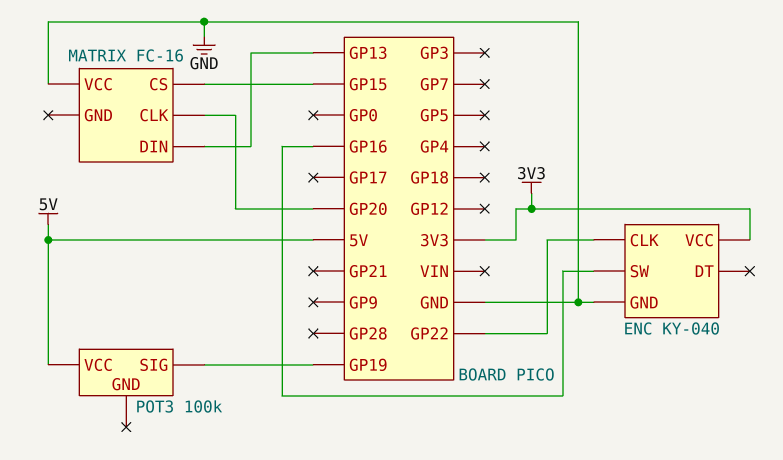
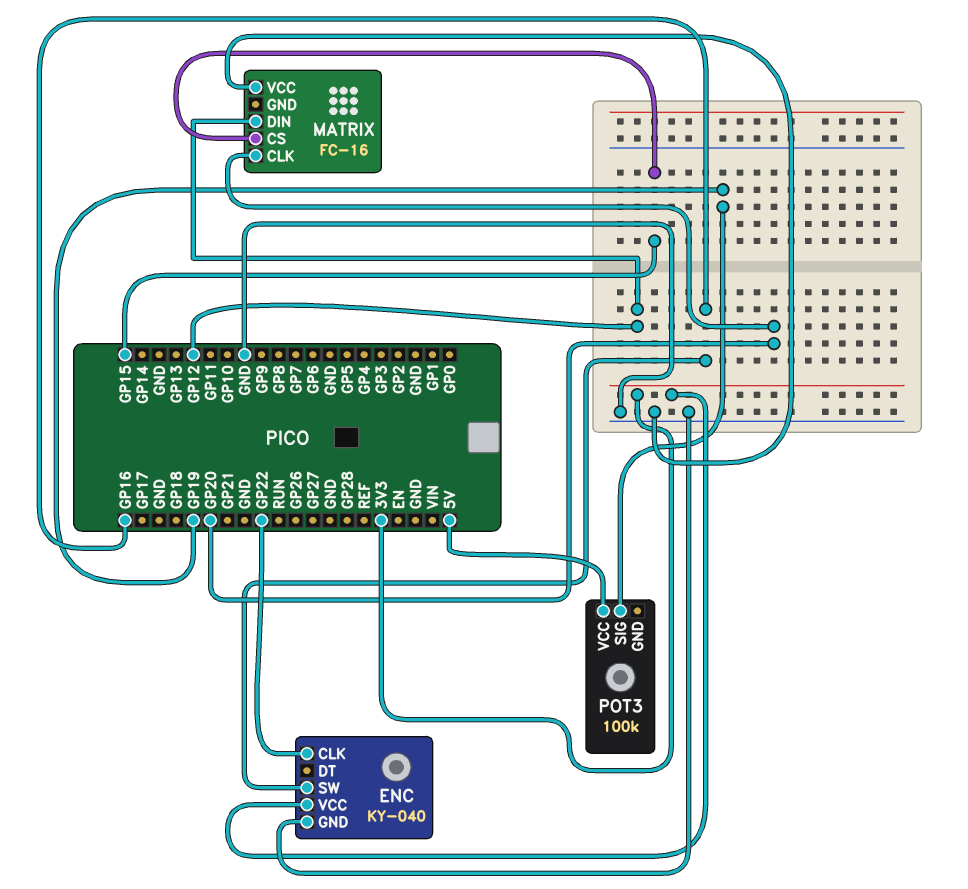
MATRIX pin DIN: GP13 -> GP12

